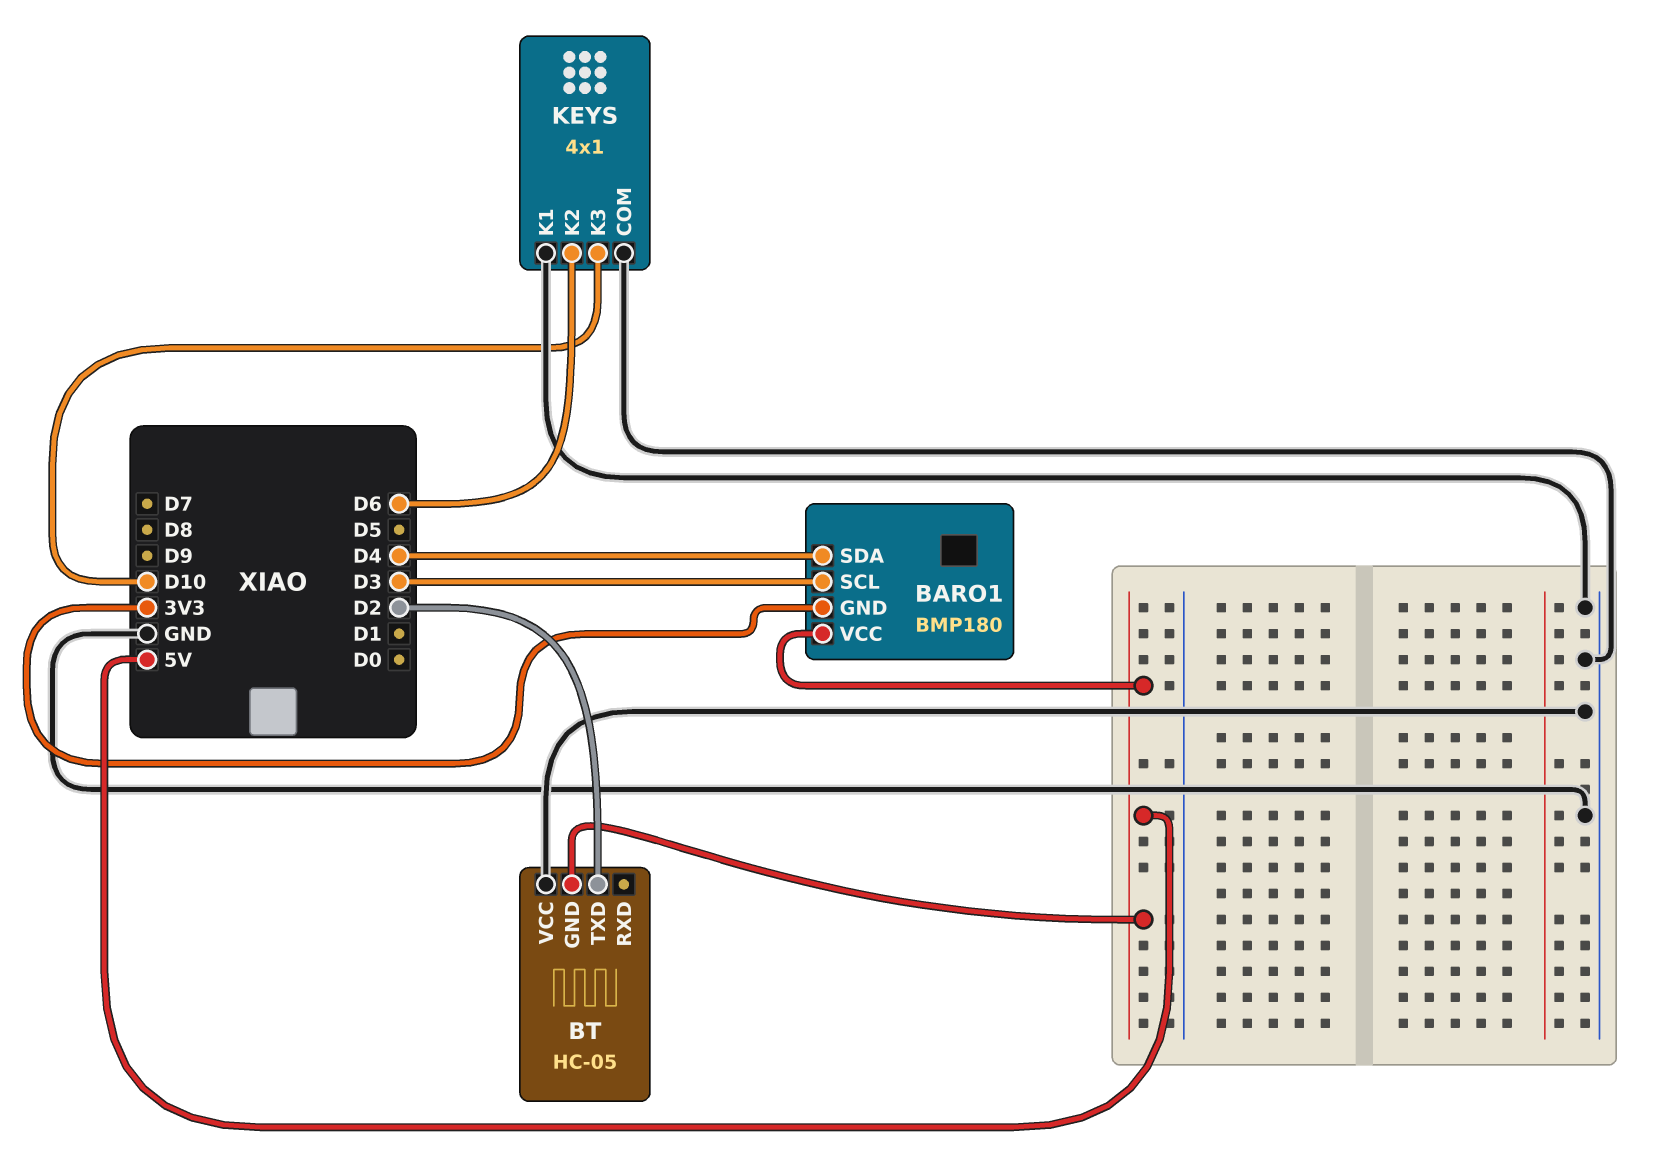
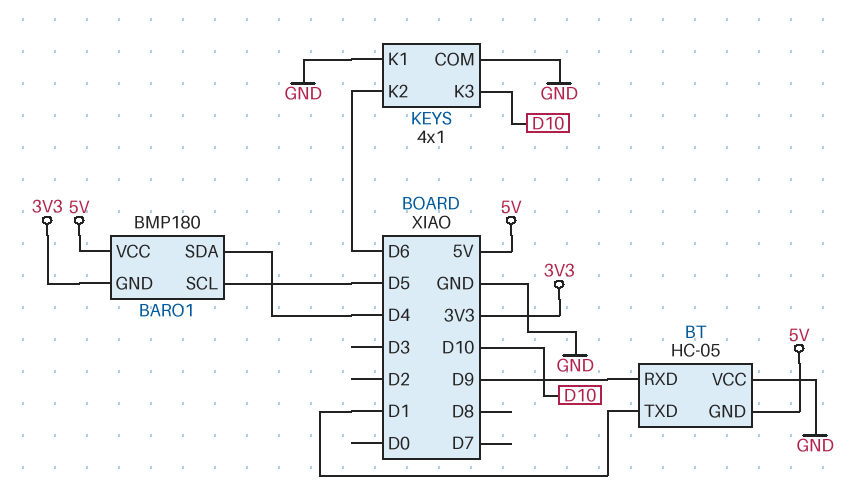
BARO1 pin SCL: D3 -> D5
BT pin RXD: none -> D9
BT pin TXD: D2 -> D1

